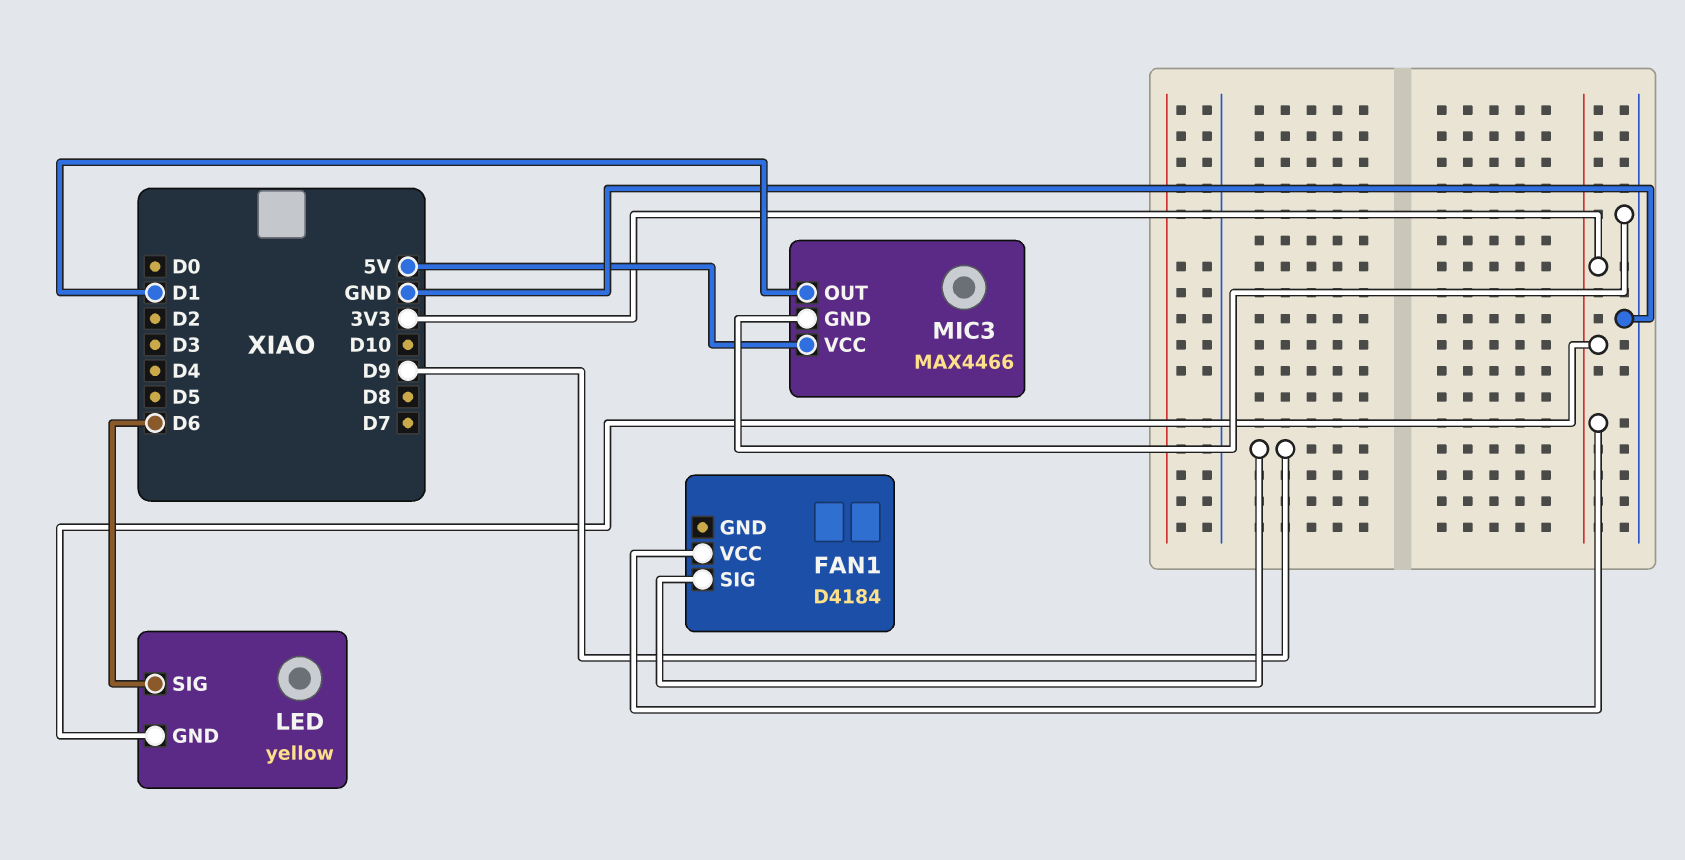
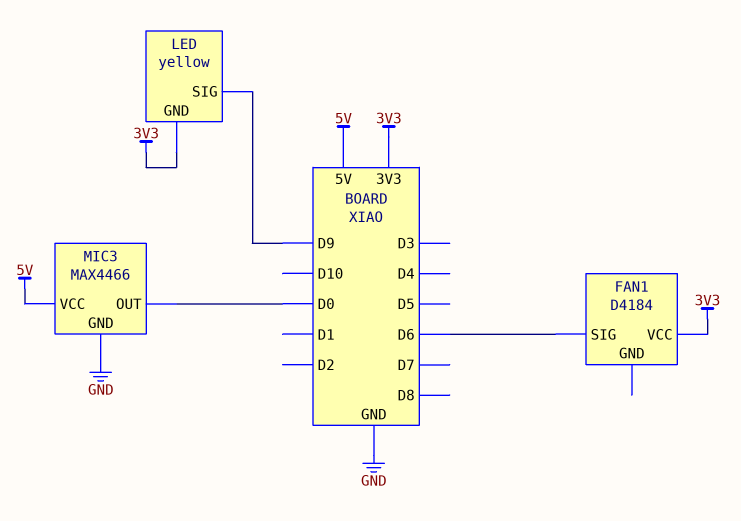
FAN1 pin SIG: D9 -> D6
LED pin SIG: D6 -> D9
MIC3 pin OUT: D1 -> D0

